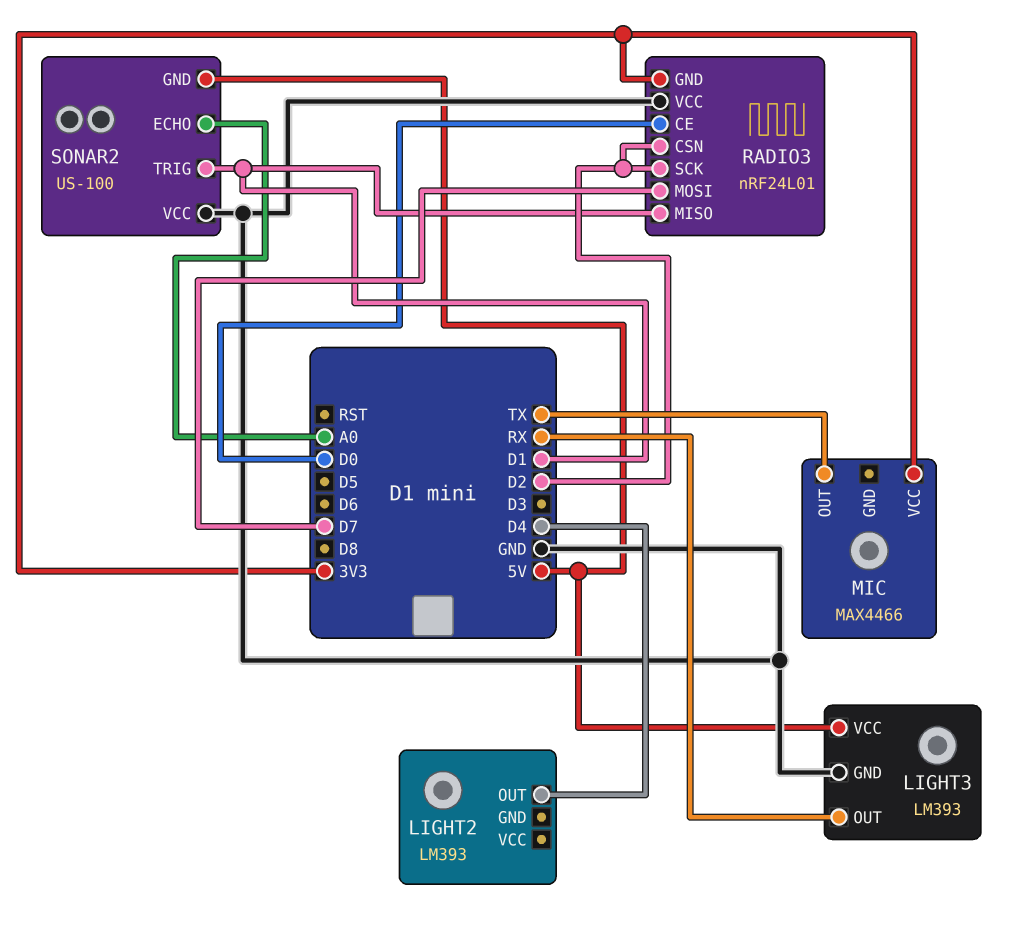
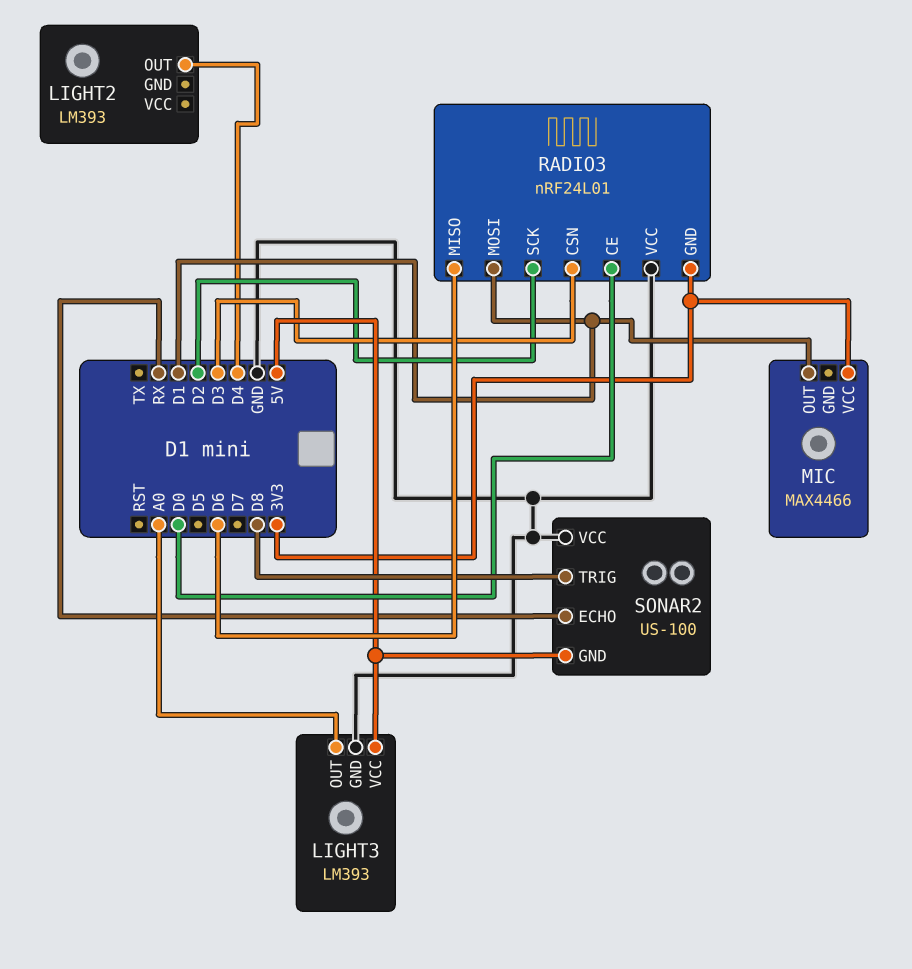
LIGHT3 pin OUT: RX -> A0
MIC pin OUT: TX -> D1
RADIO3 pin CSN: D2 -> D3
RADIO3 pin MISO: D1 -> D6
RADIO3 pin MOSI: D7 -> D1
SONAR2 pin ECHO: A0 -> RX
SONAR2 pin TRIG: D1 -> D8

